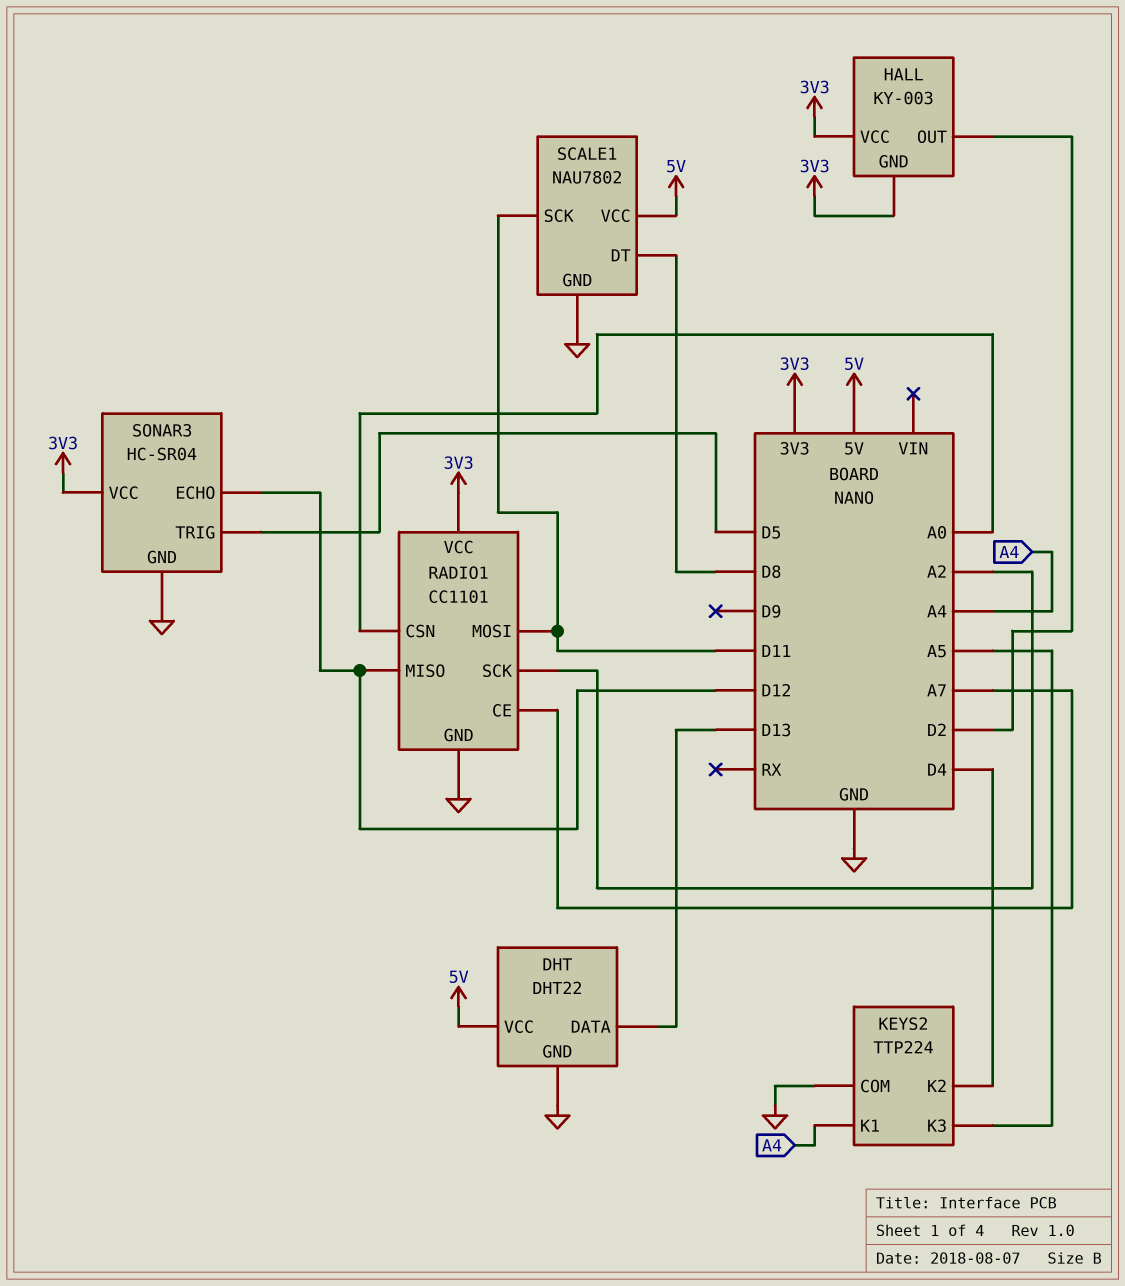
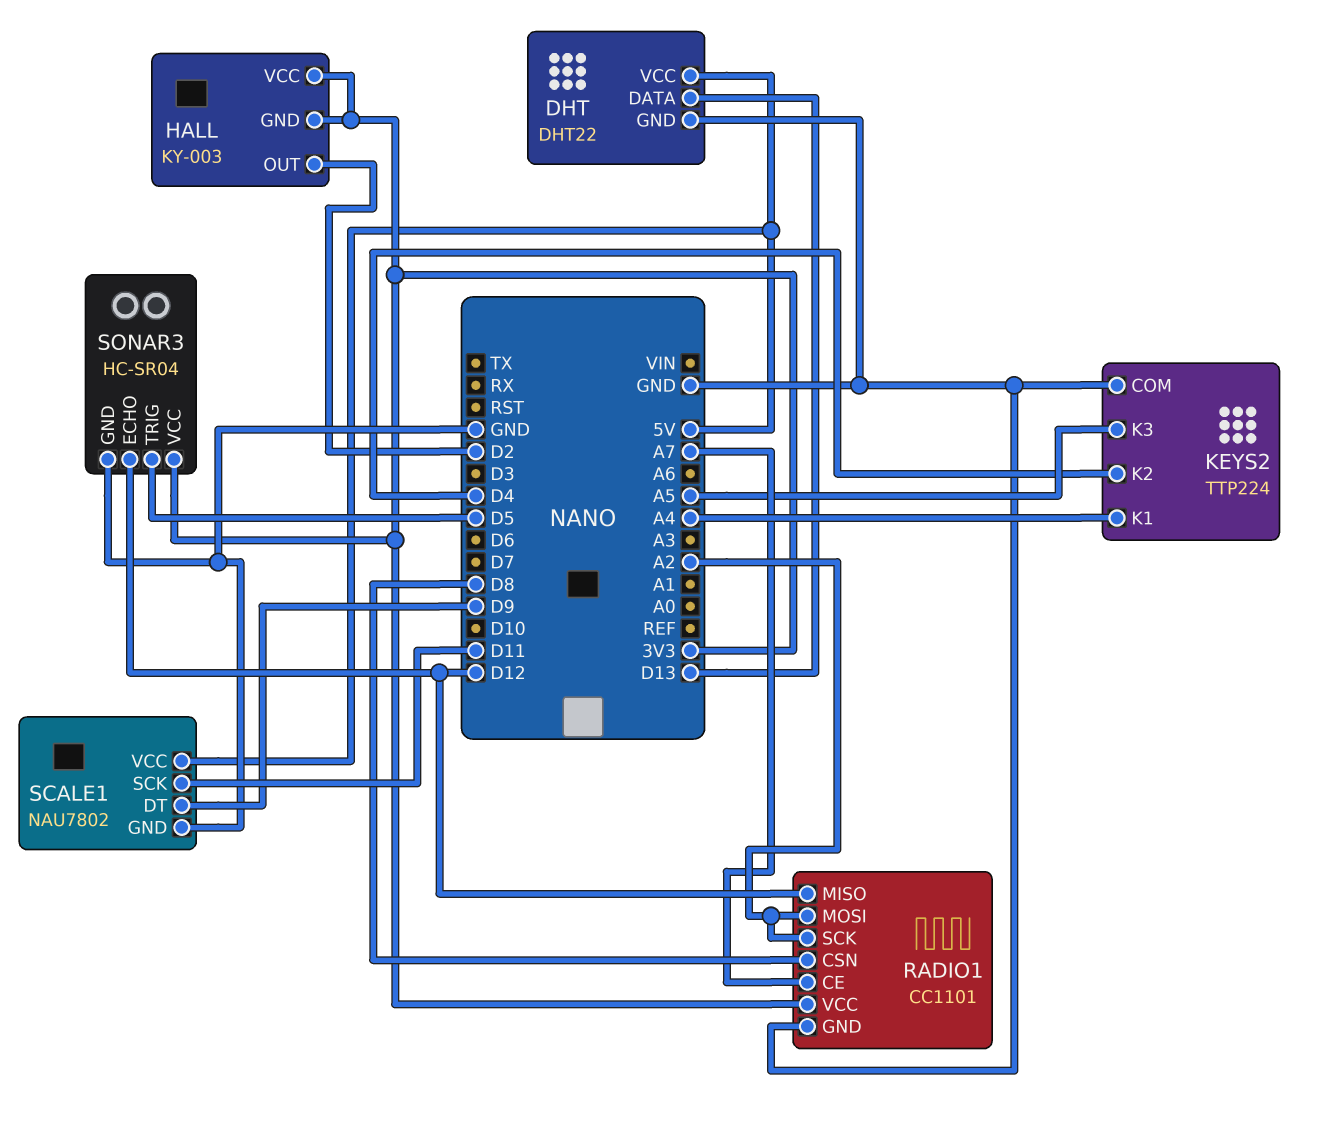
RADIO1 pin CSN: A0 -> D8
RADIO1 pin MOSI: D11 -> A2
SCALE1 pin DT: D8 -> D9

